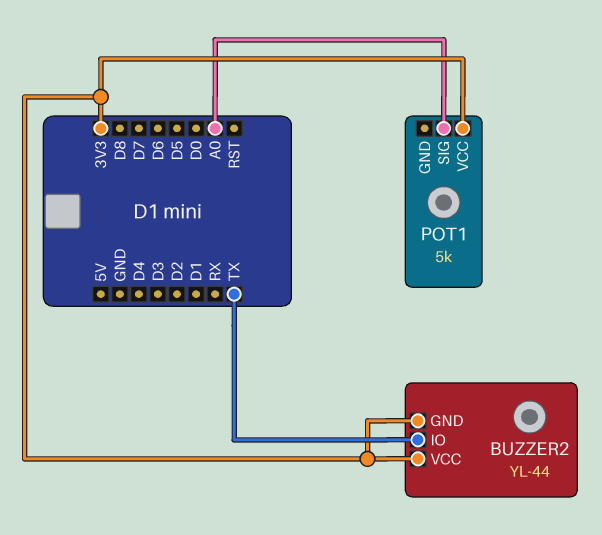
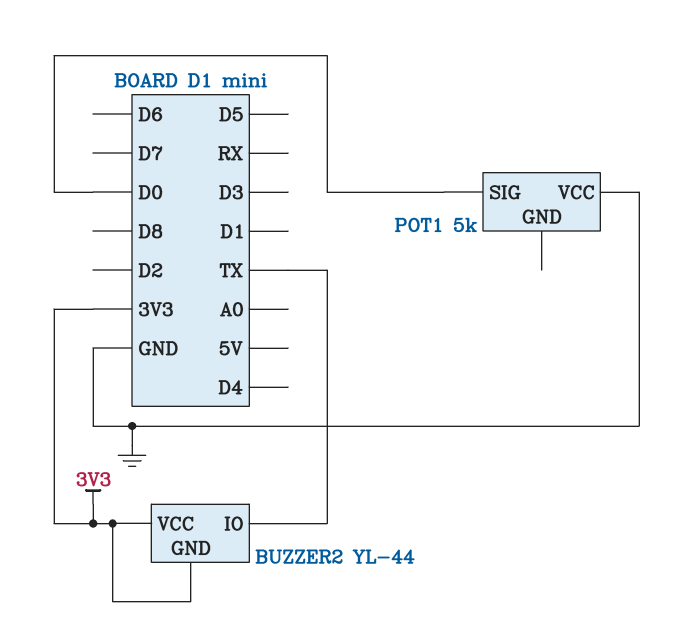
POT1 pin SIG: A0 -> D0
POT1 pin VCC: 3V3 -> GND

